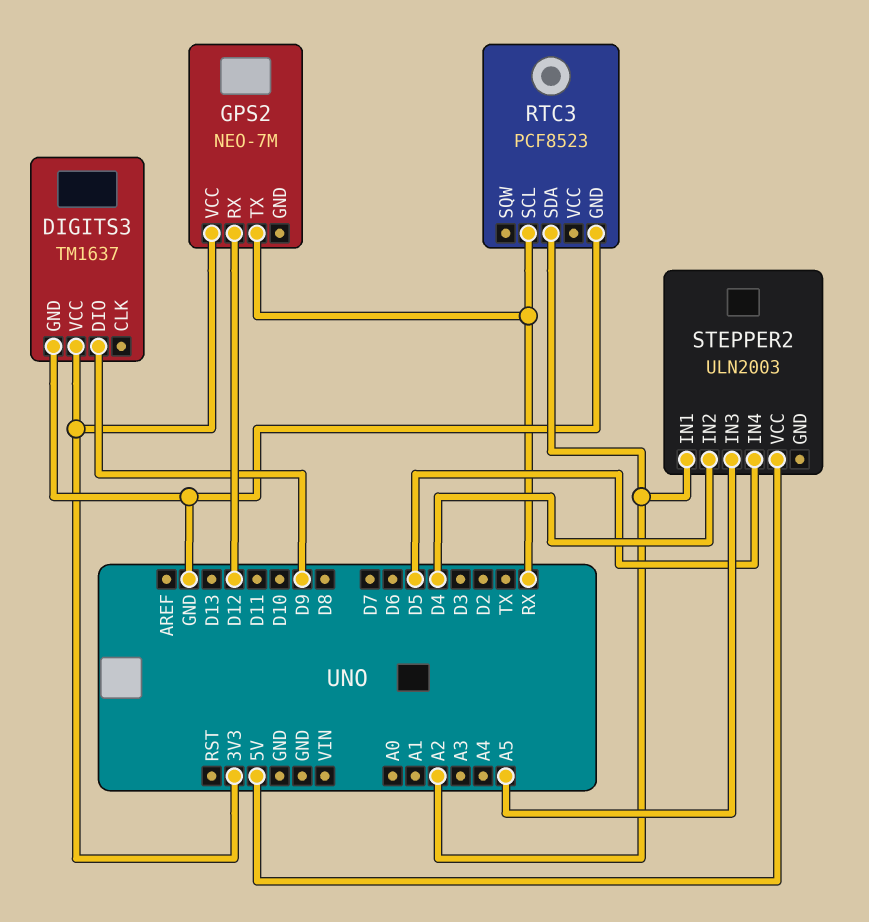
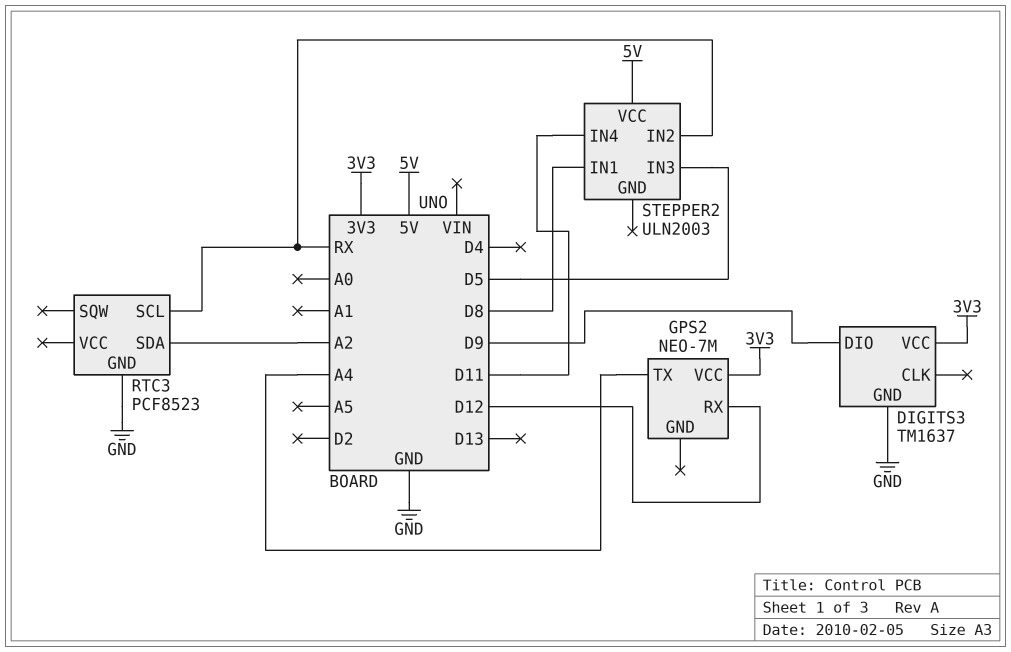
GPS2 pin TX: RX -> A4
STEPPER2 pin IN1: A2 -> D8
STEPPER2 pin IN2: D4 -> RX
STEPPER2 pin IN3: A5 -> D5
STEPPER2 pin IN4: D5 -> D11

